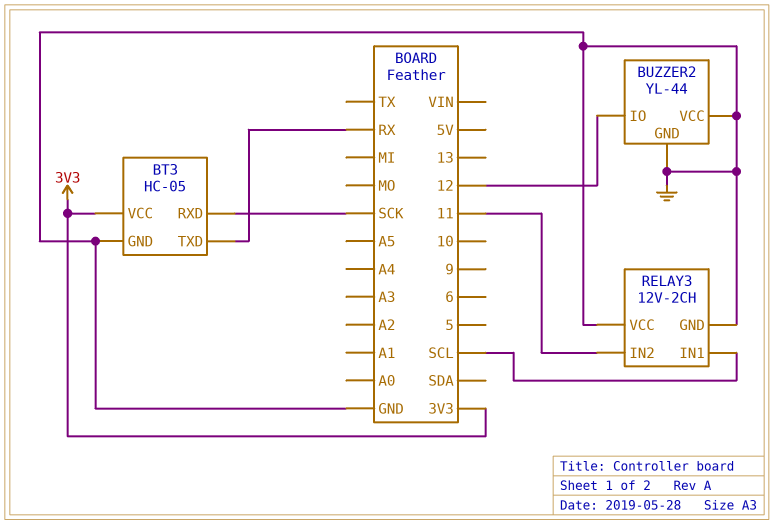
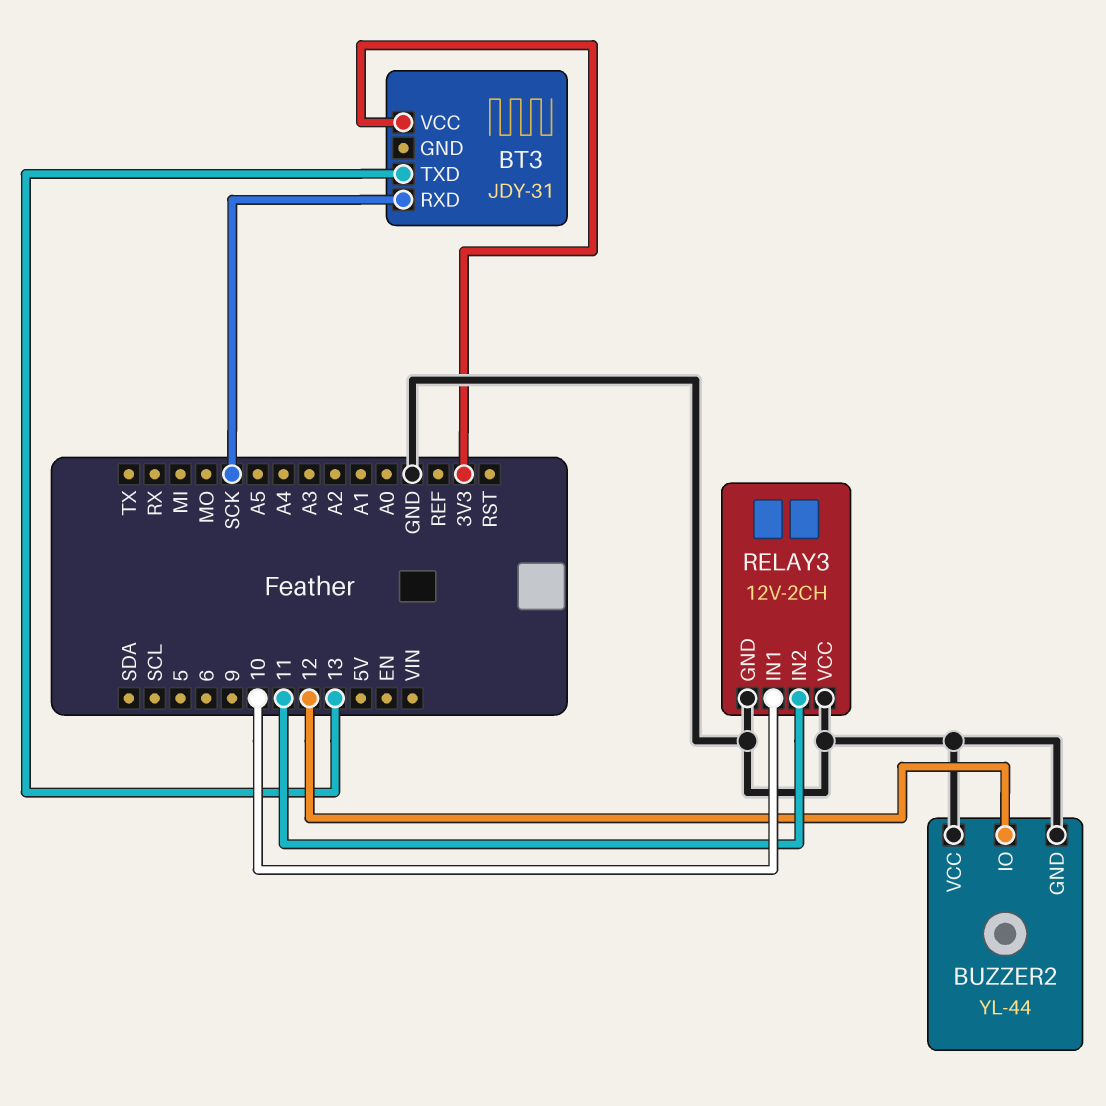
BT3: HC-05 -> JDY-31
BT3 pin GND: GND -> none
BT3 pin TXD: RX -> 13
RELAY3 pin IN1: SCL -> 10

